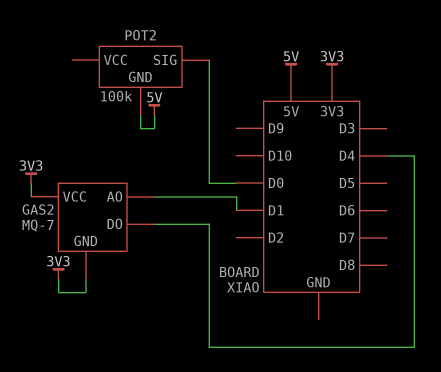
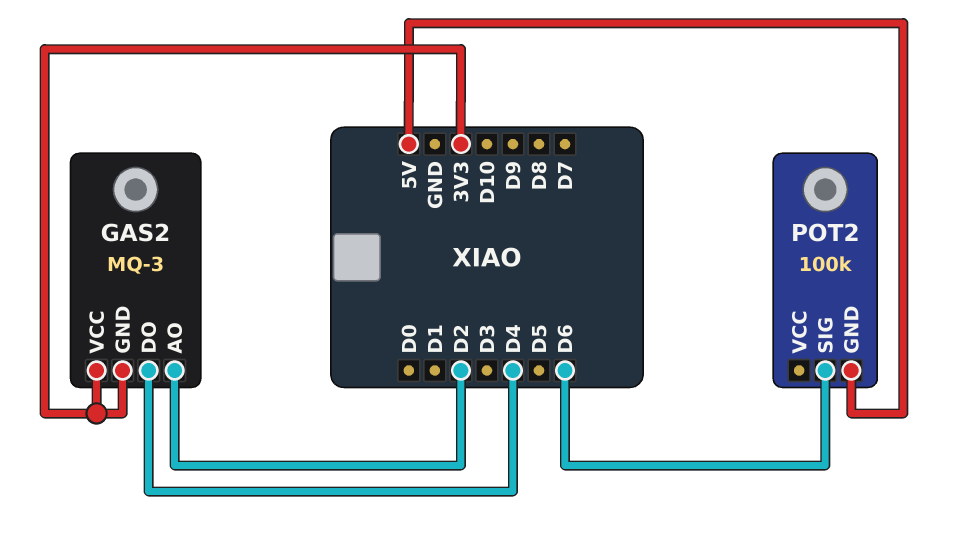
GAS2: MQ-7 -> MQ-3
GAS2 pin AO: D1 -> D2
POT2 pin SIG: D0 -> D6

